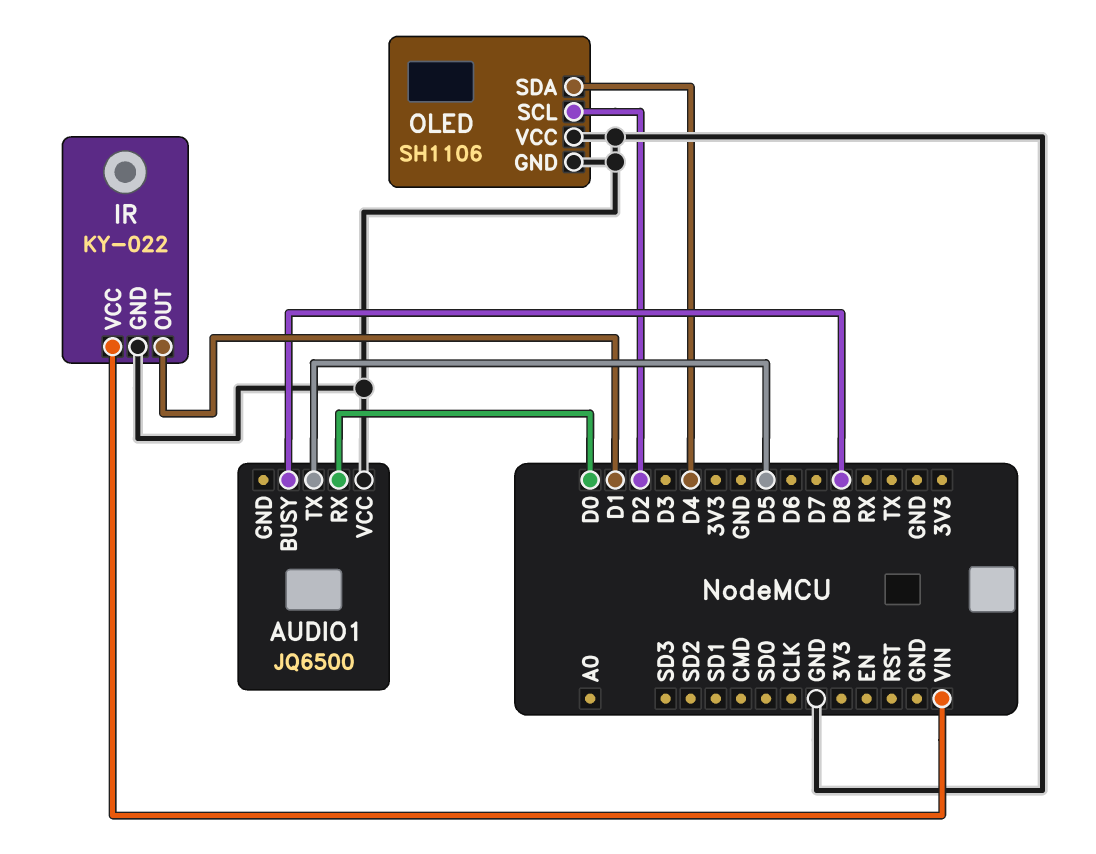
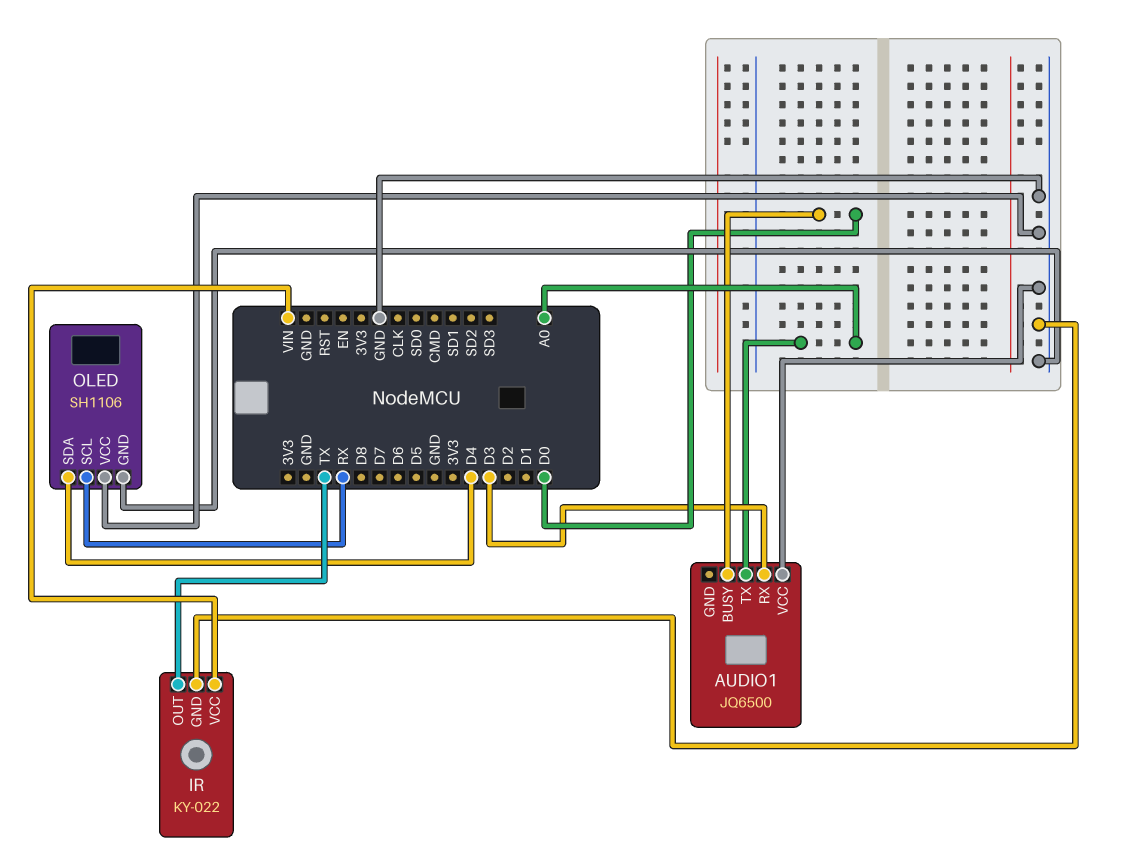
AUDIO1 pin BUSY: D8 -> D0
AUDIO1 pin RX: D0 -> D3
AUDIO1 pin TX: D5 -> A0
IR pin OUT: D1 -> TX
OLED pin SCL: D2 -> RX

